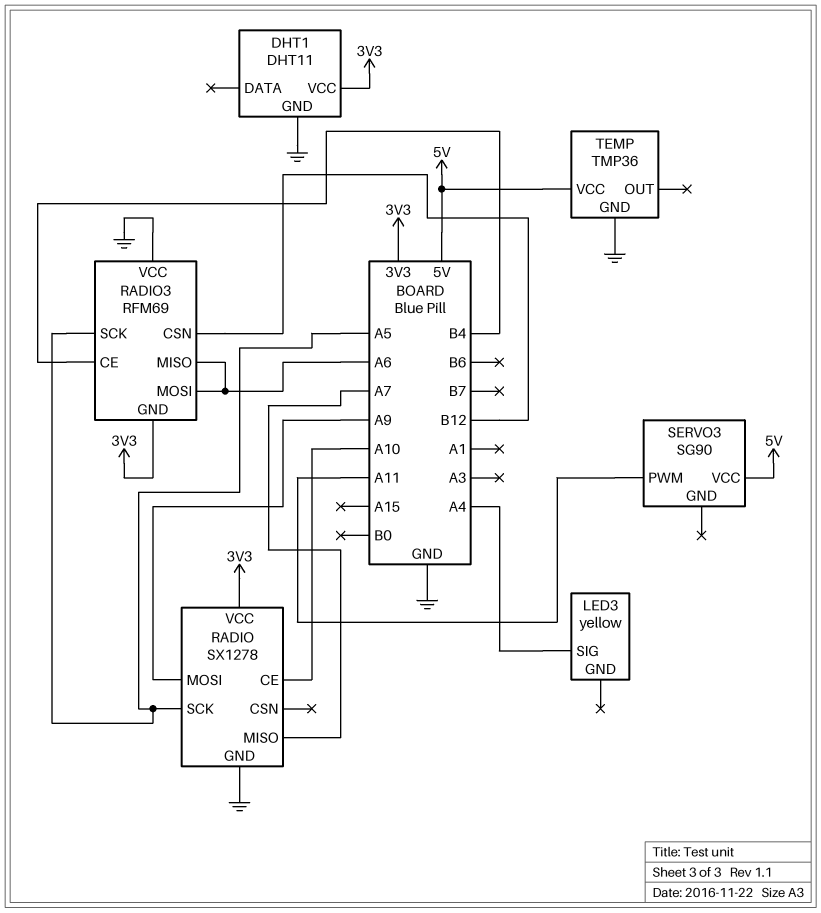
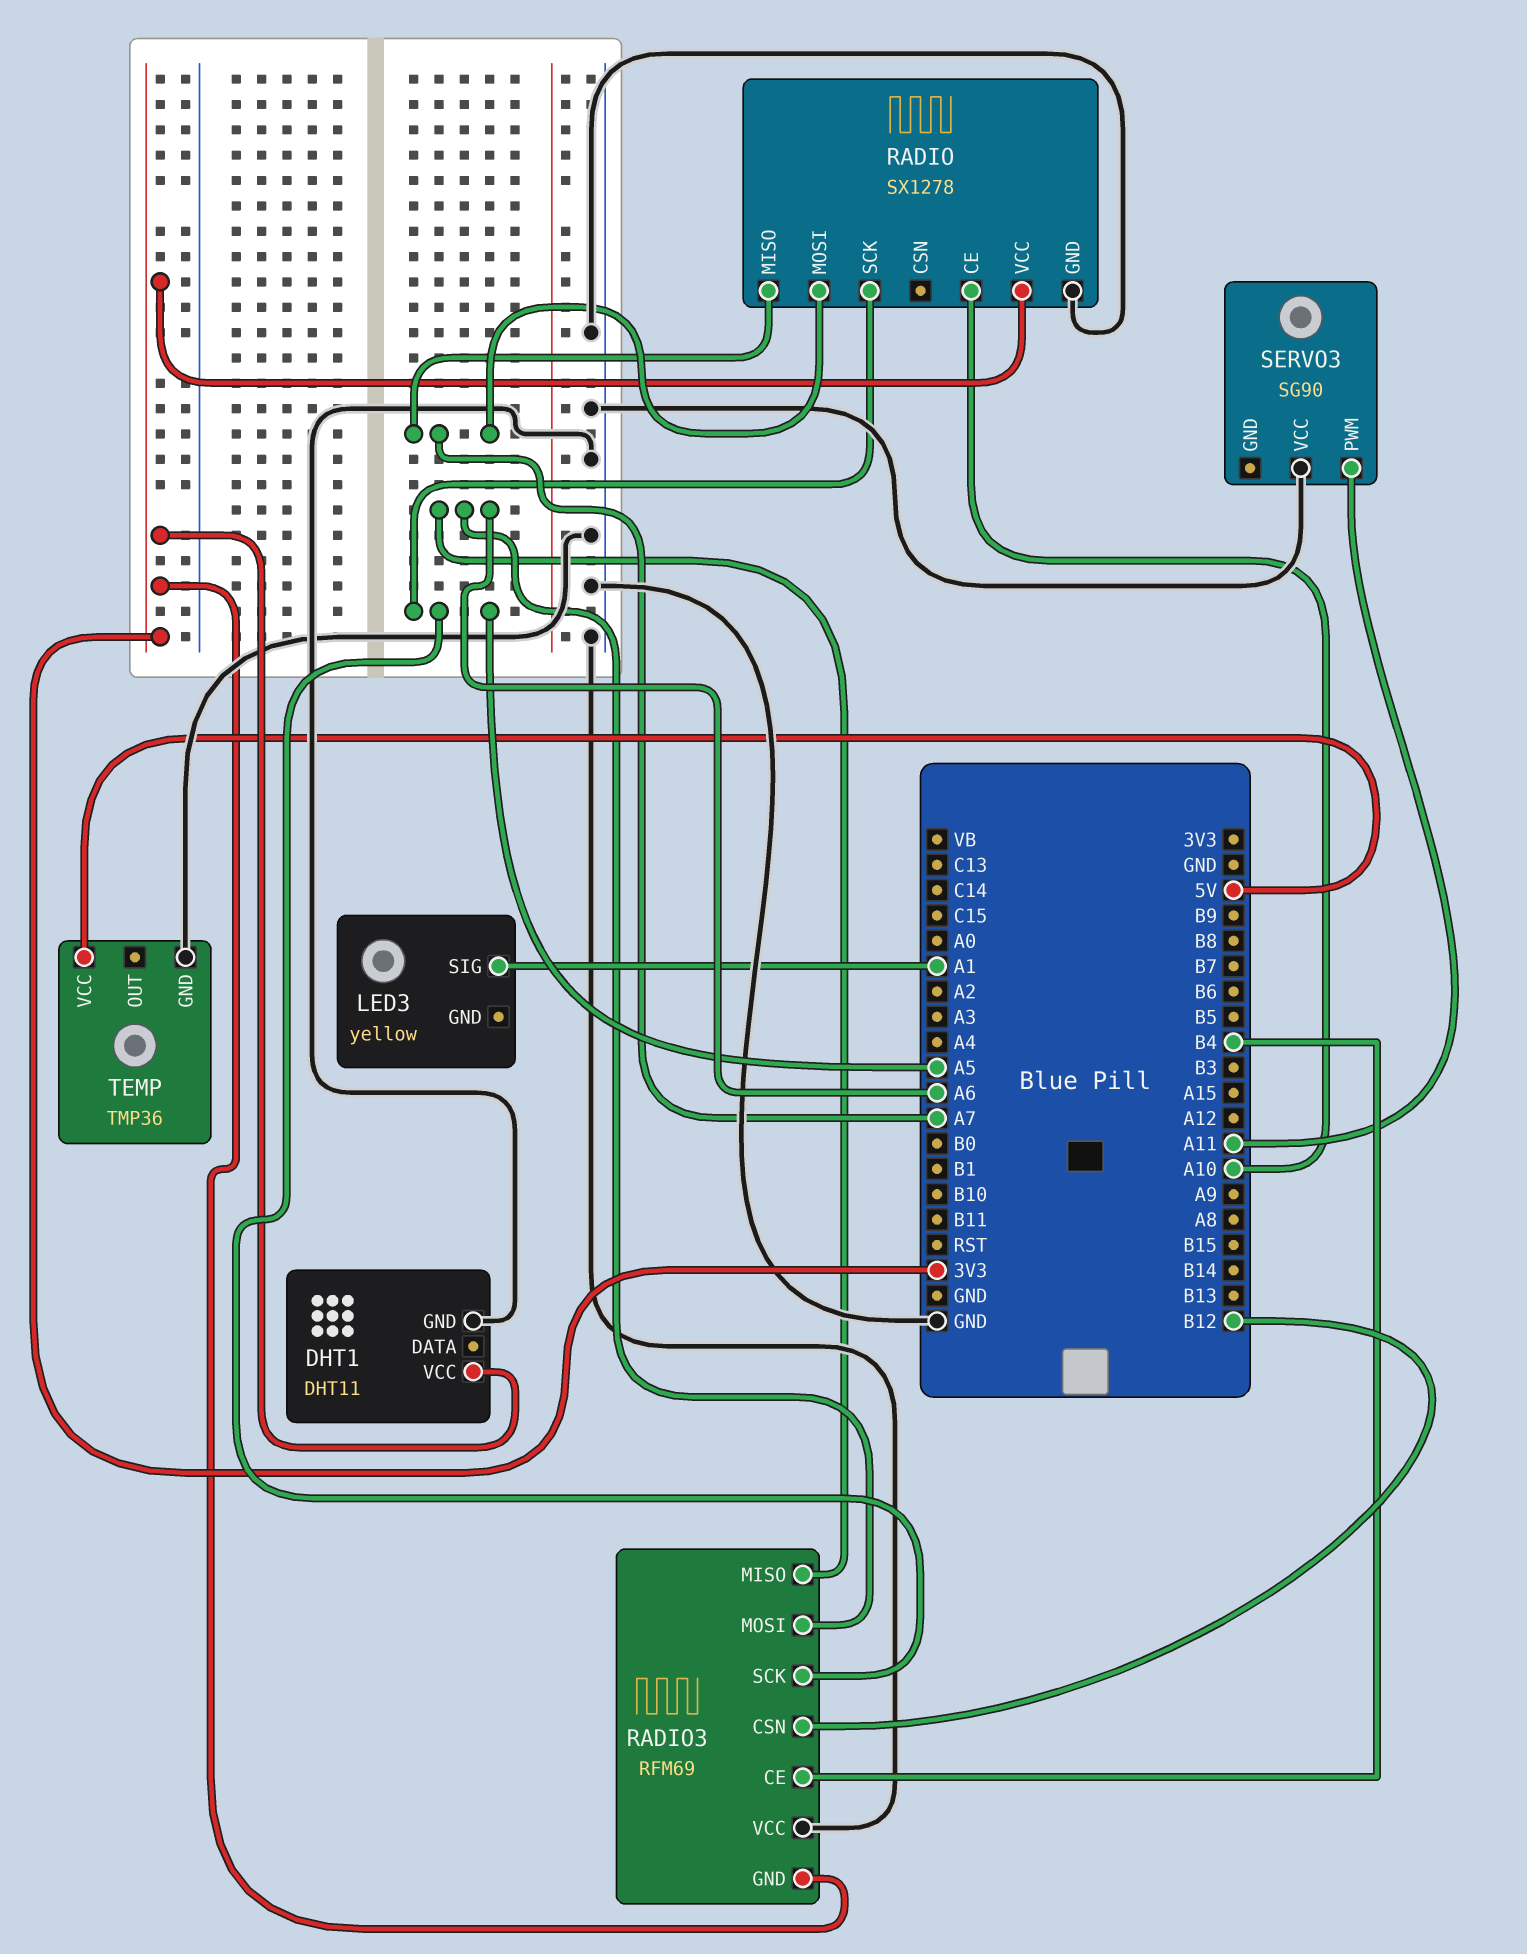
LED3 pin SIG: A4 -> A1
RADIO pin MOSI: A9 -> A7
SERVO3 pin VCC: 5V -> GND

